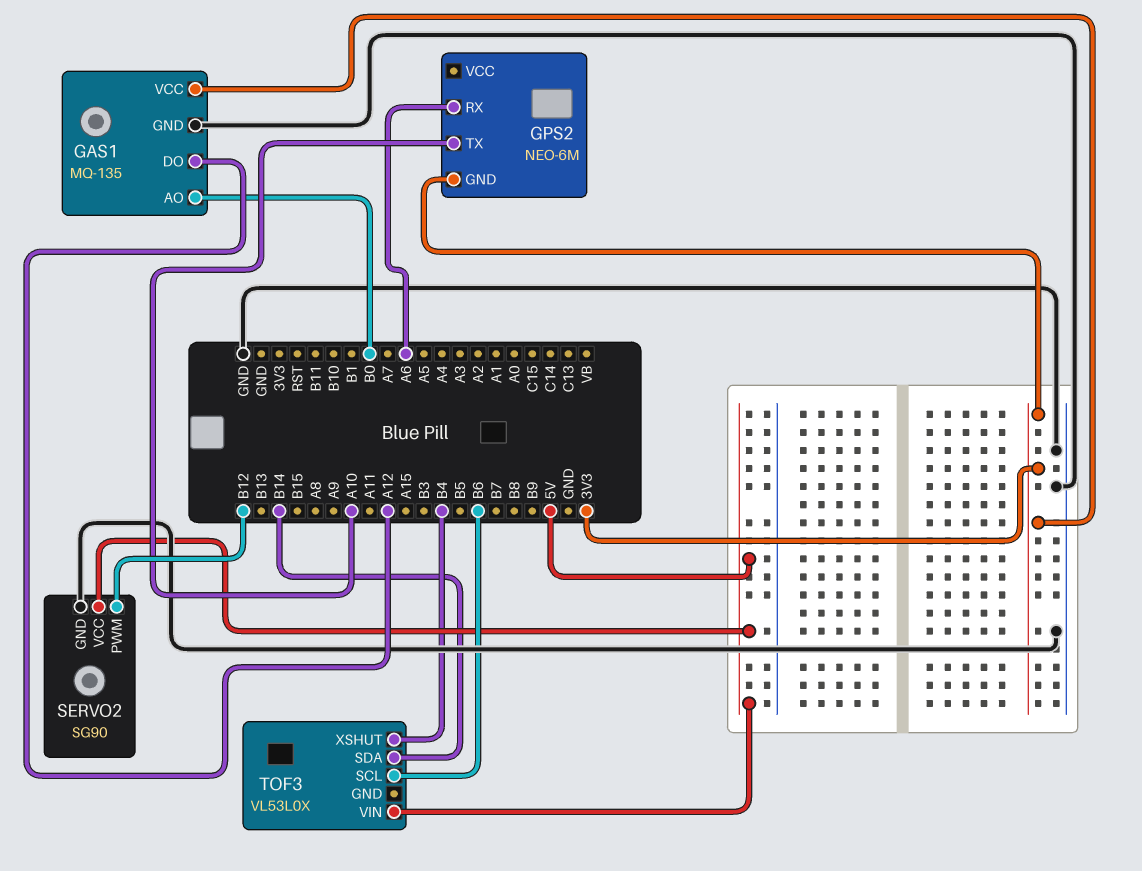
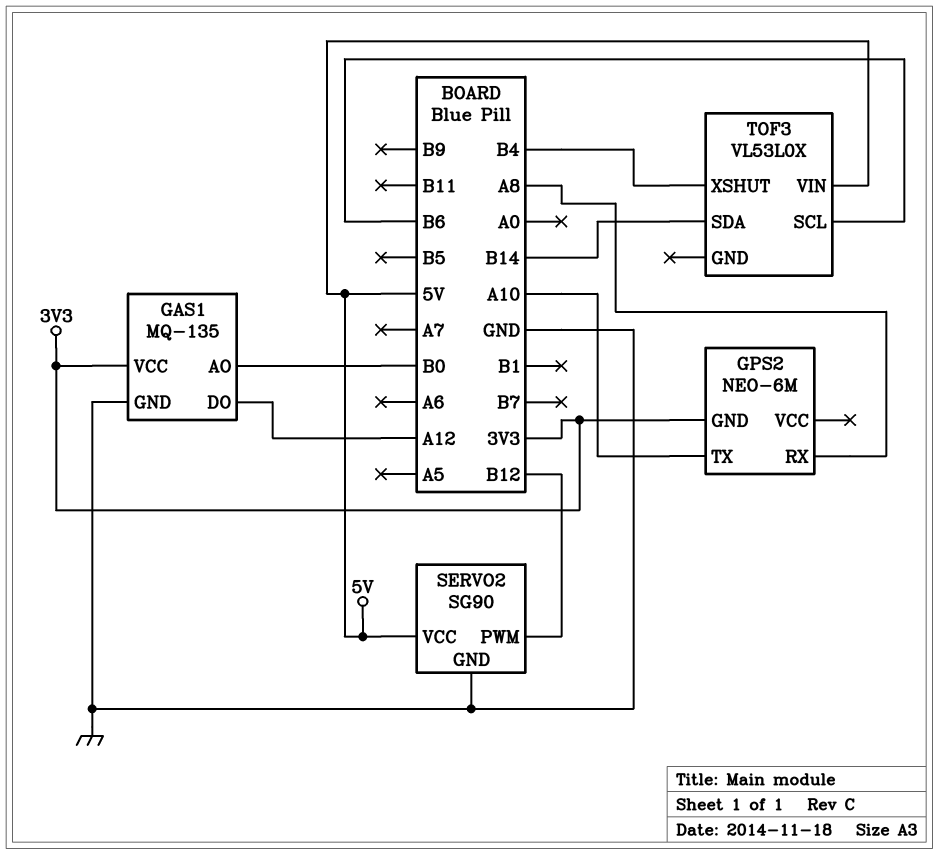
GPS2 pin RX: A6 -> A8

